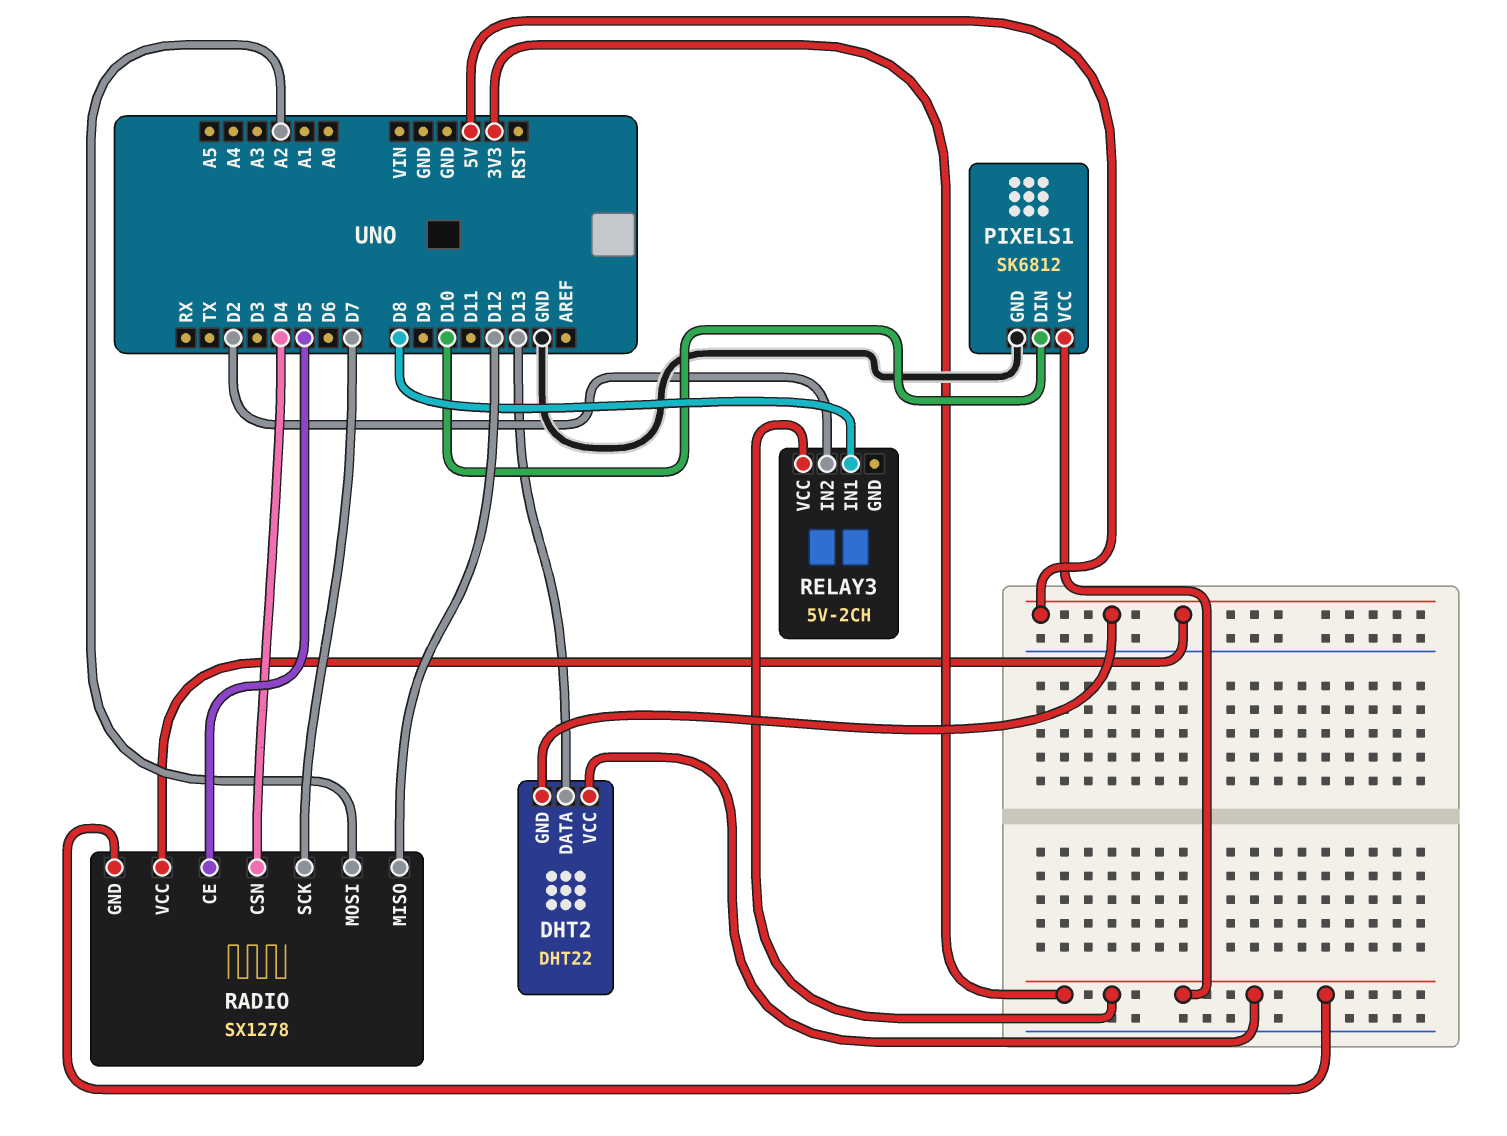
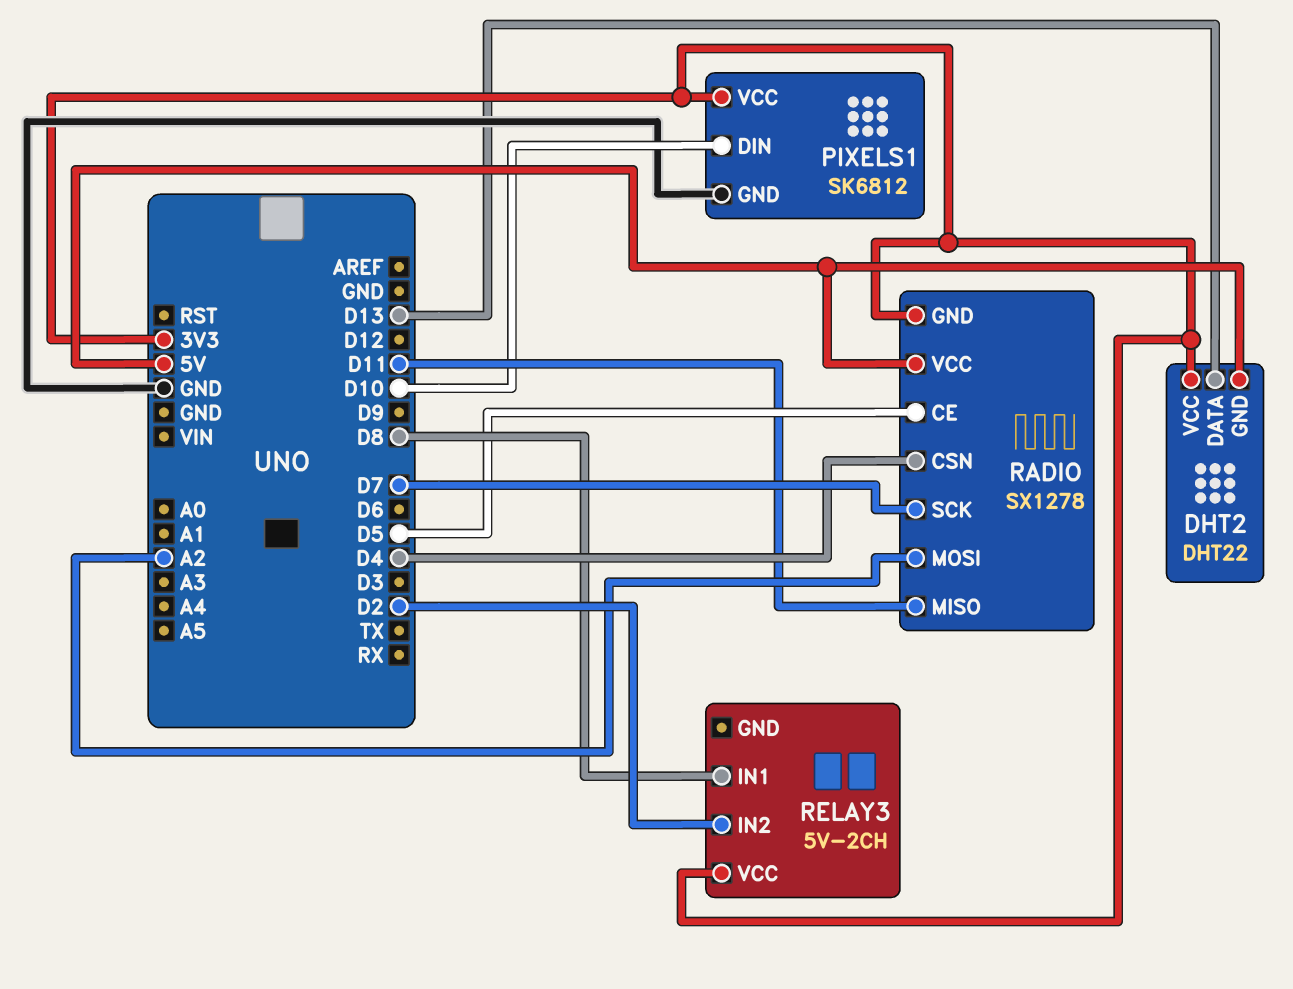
RADIO pin MISO: D12 -> D11

